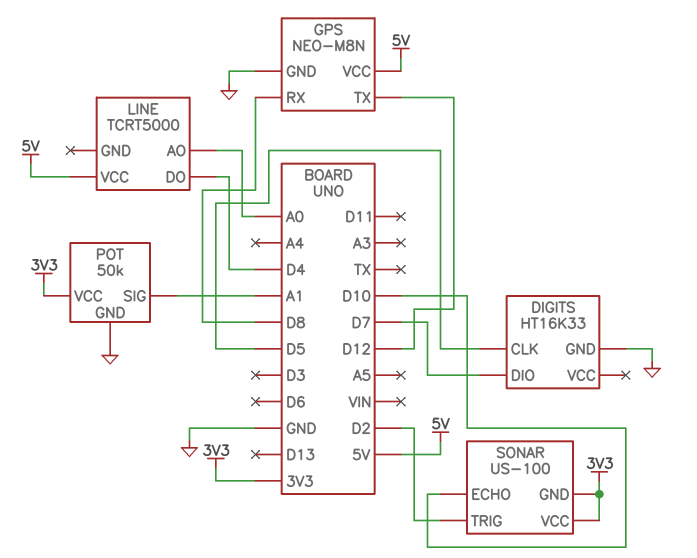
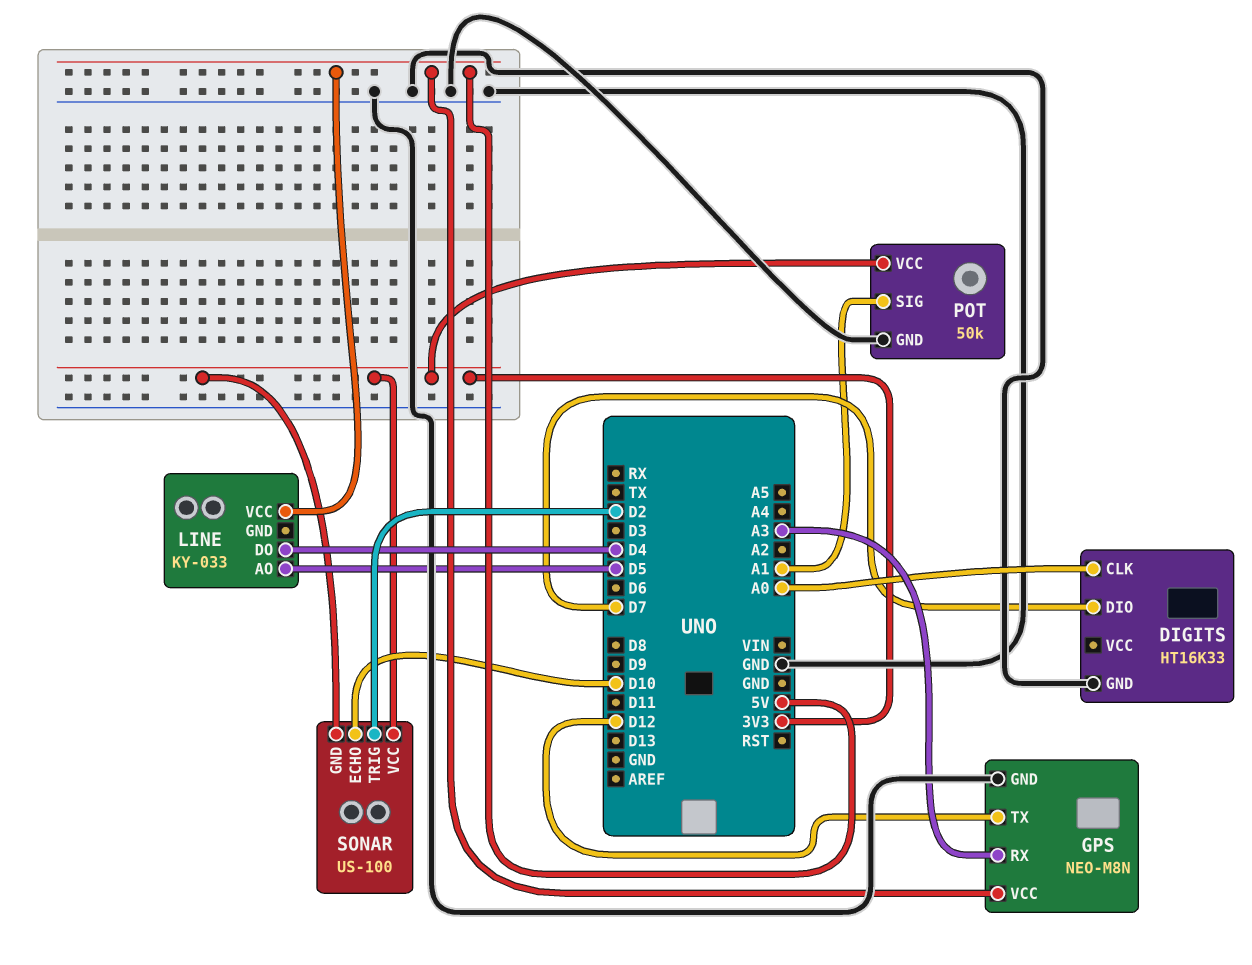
DIGITS pin CLK: D5 -> A0
GPS pin RX: D8 -> A3
LINE: TCRT5000 -> KY-033
LINE pin AO: A0 -> D5

